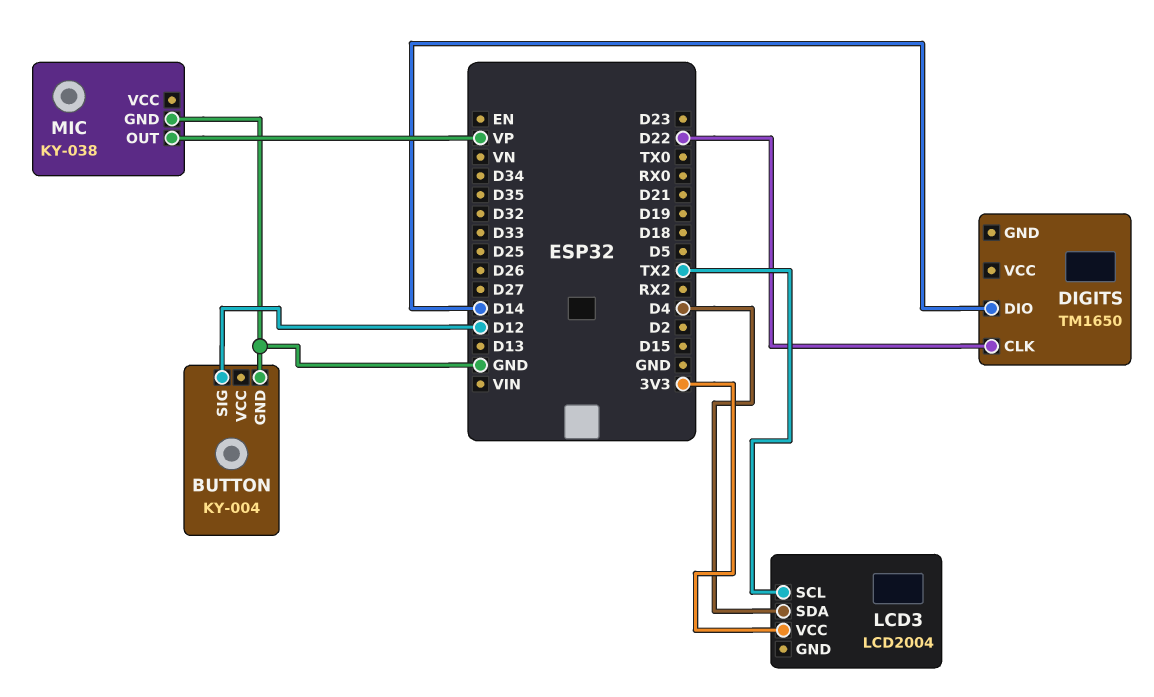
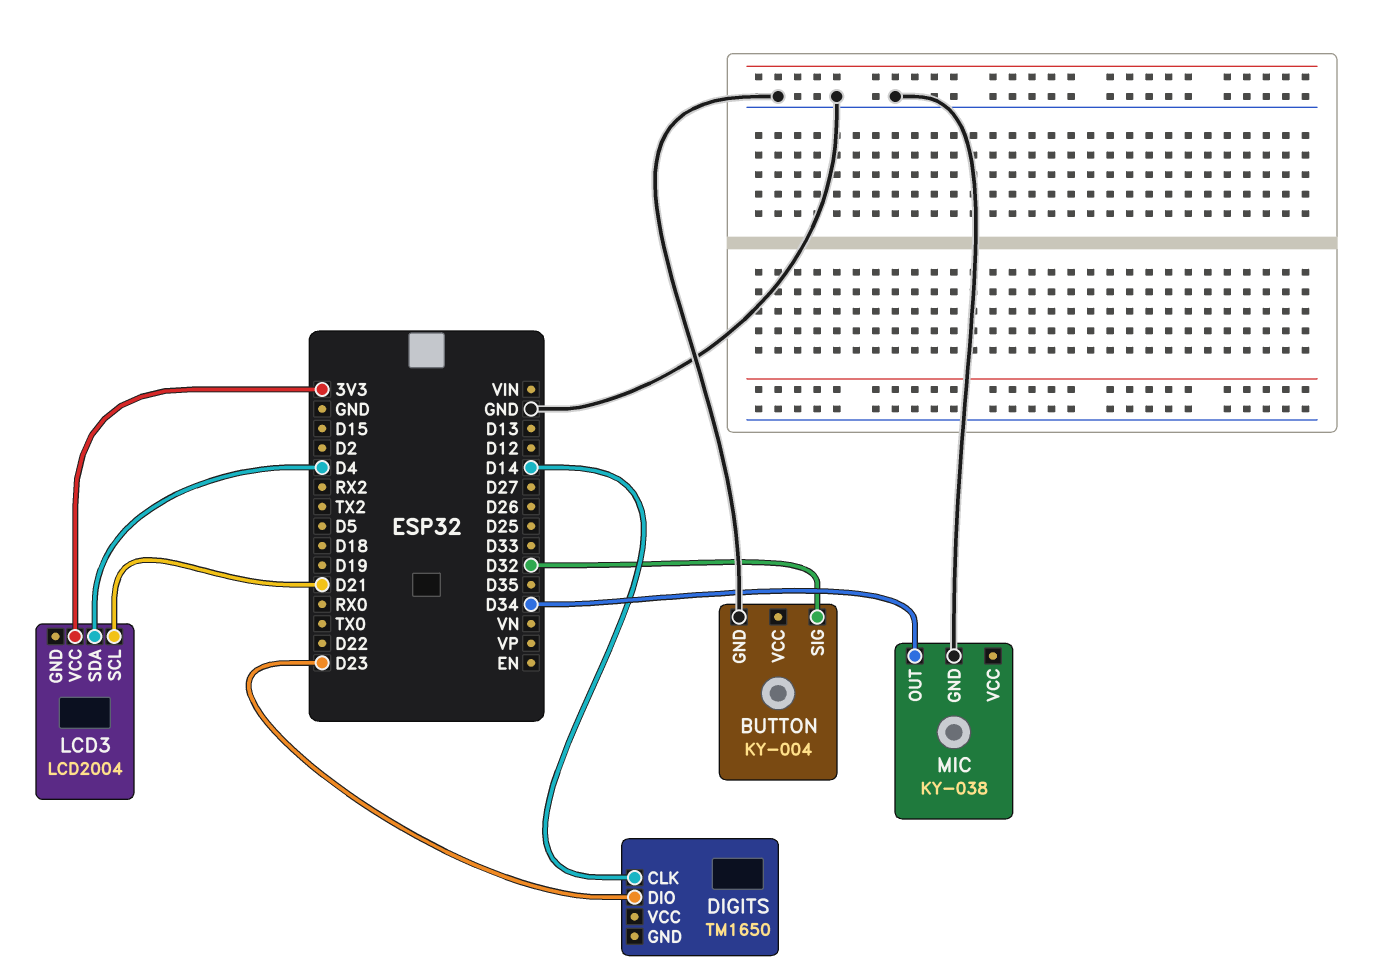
BUTTON pin SIG: D12 -> D32
DIGITS pin CLK: D22 -> D14
DIGITS pin DIO: D14 -> D23
LCD3 pin SCL: TX2 -> D21
MIC pin OUT: VP -> D34

